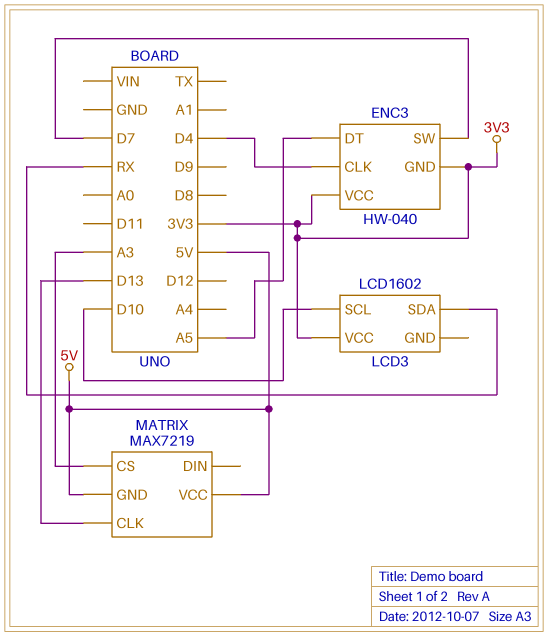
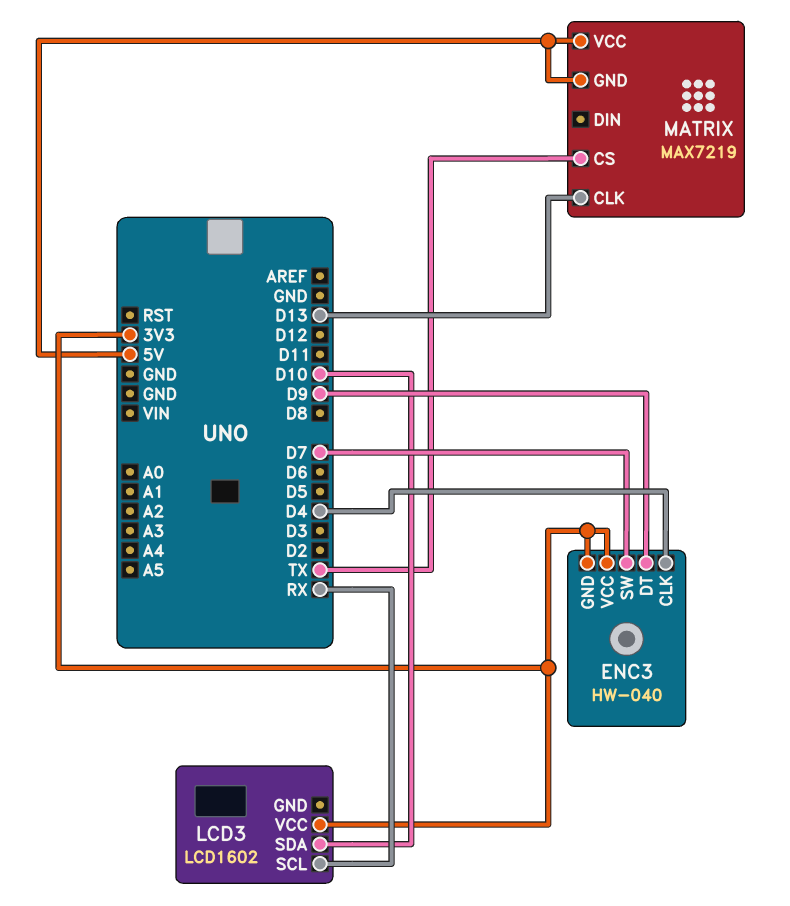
ENC3 pin DT: A5 -> D9
LCD3 pin SCL: D10 -> RX
LCD3 pin SDA: RX -> D10
MATRIX pin CS: A3 -> TX

